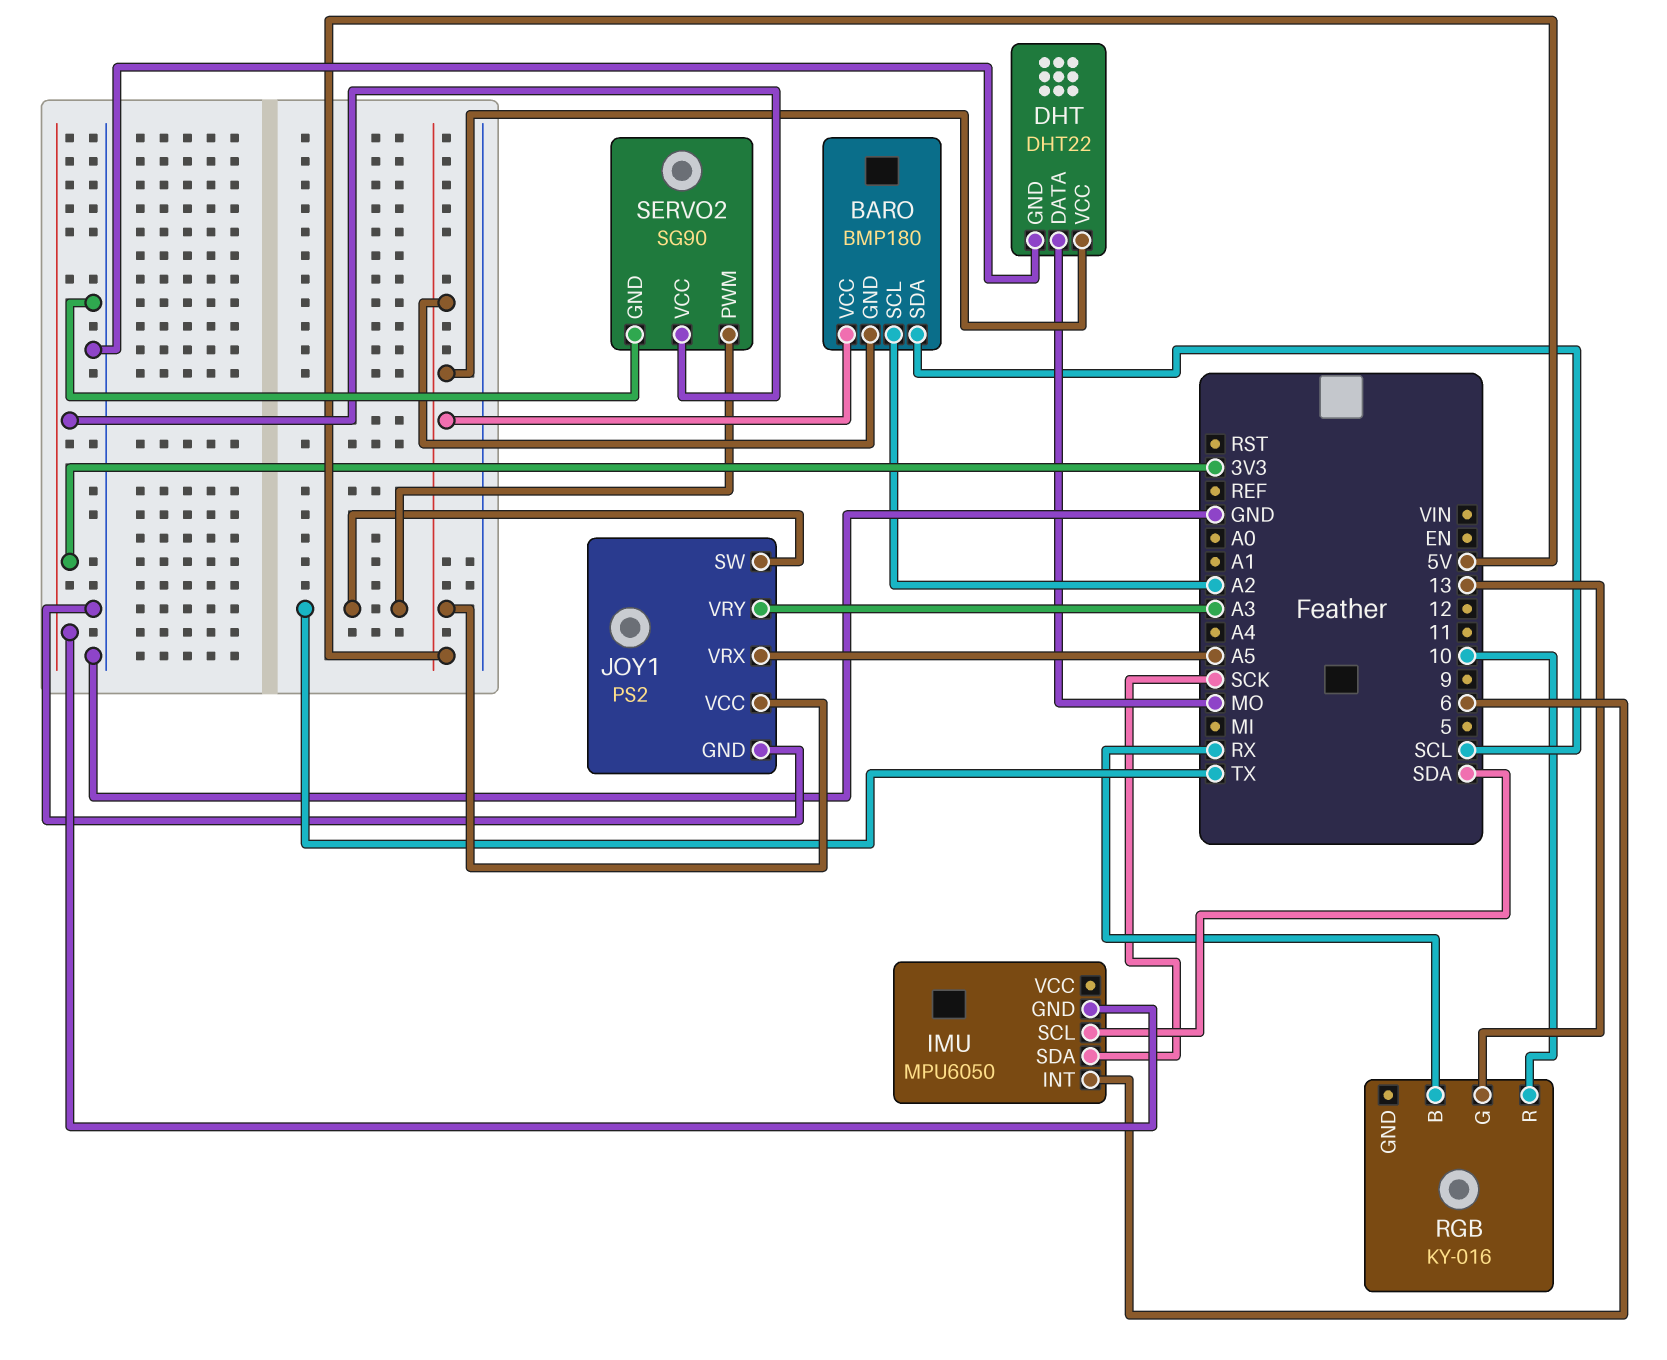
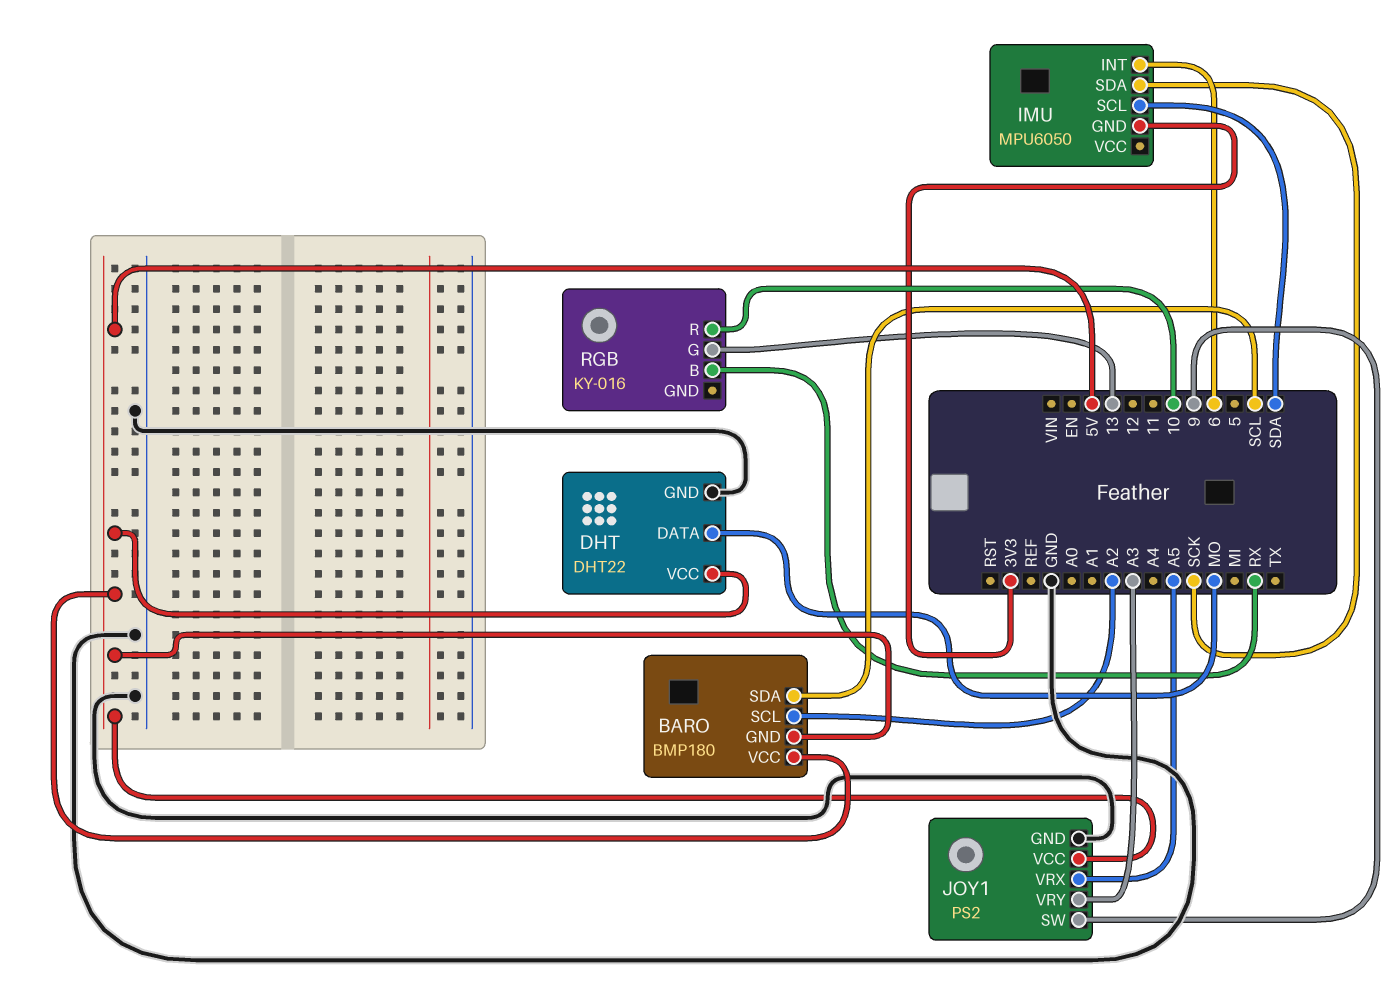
JOY1 pin SW: TX -> 9
SERVO2: SG90 -> none
SERVO2 pin GND: GND -> none
SERVO2 pin PWM: TX -> none
SERVO2 pin VCC: 3V3 -> none

